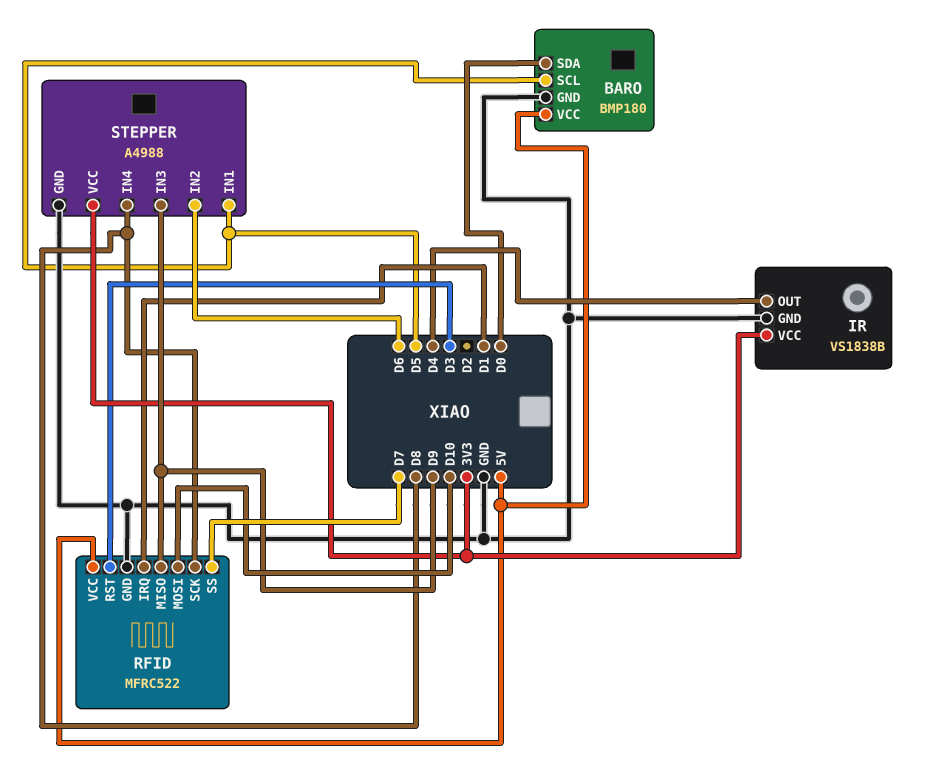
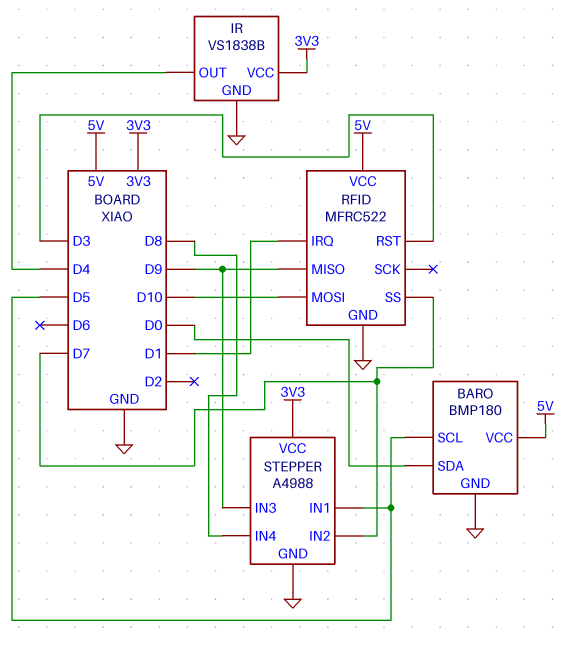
RFID pin SCK: D8 -> none
STEPPER pin IN2: D6 -> D7

